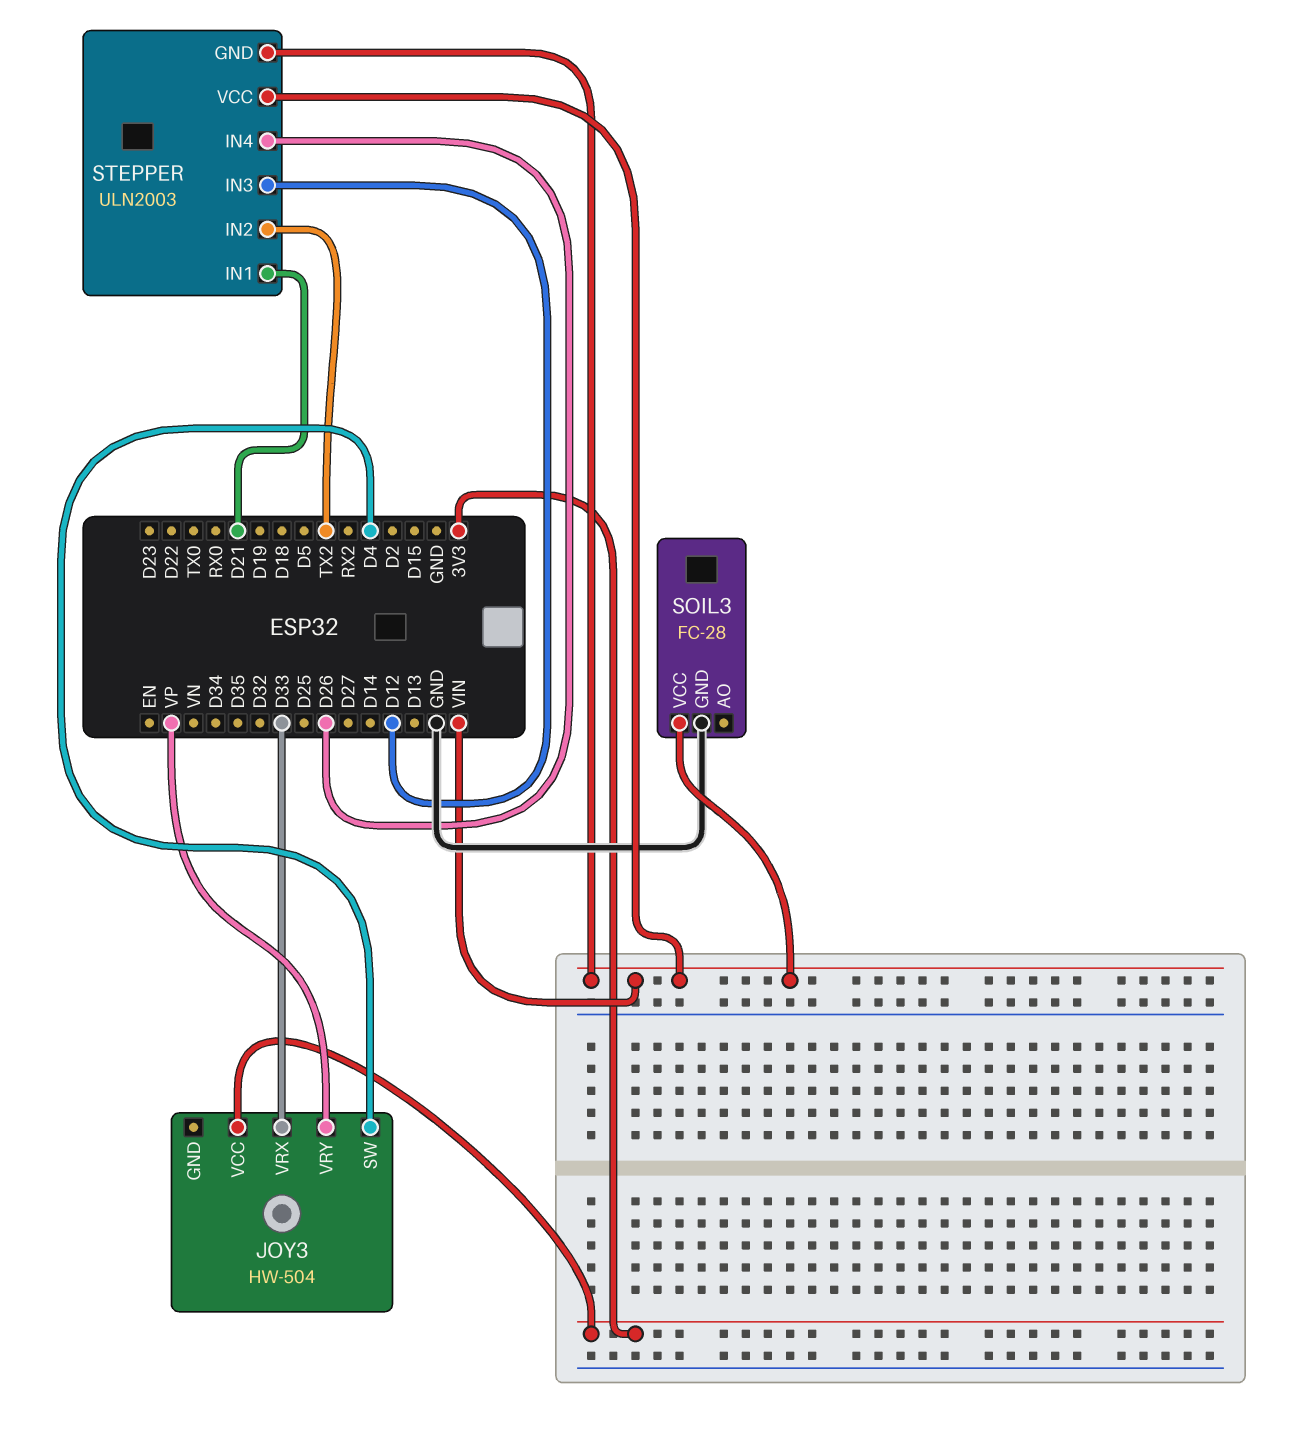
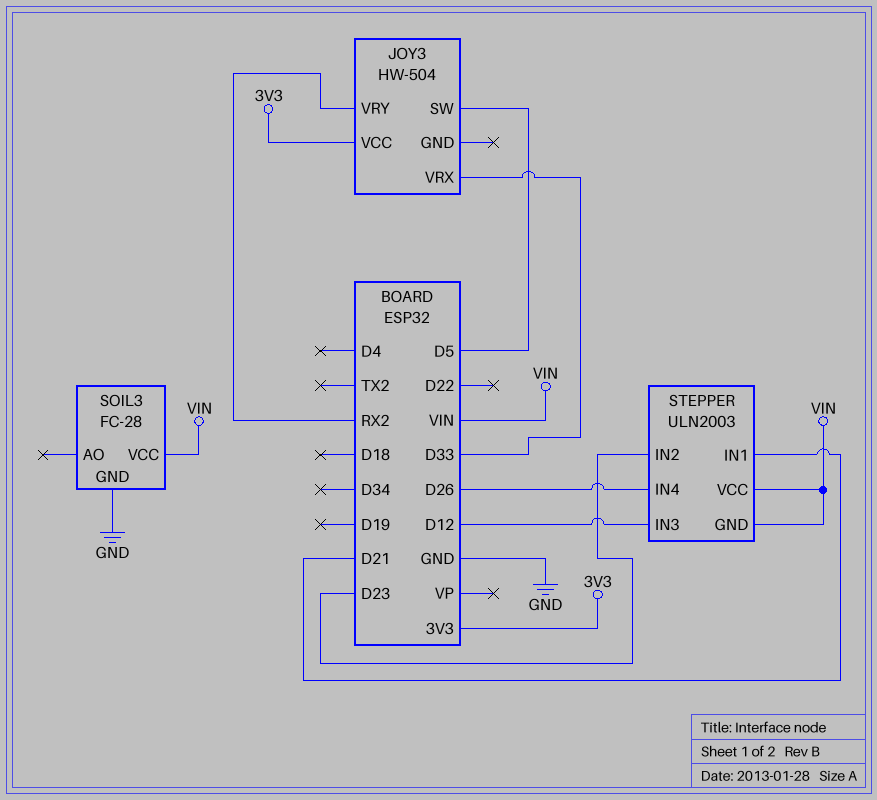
JOY3 pin SW: D4 -> D5
JOY3 pin VRY: VP -> RX2
STEPPER pin IN2: TX2 -> D23

